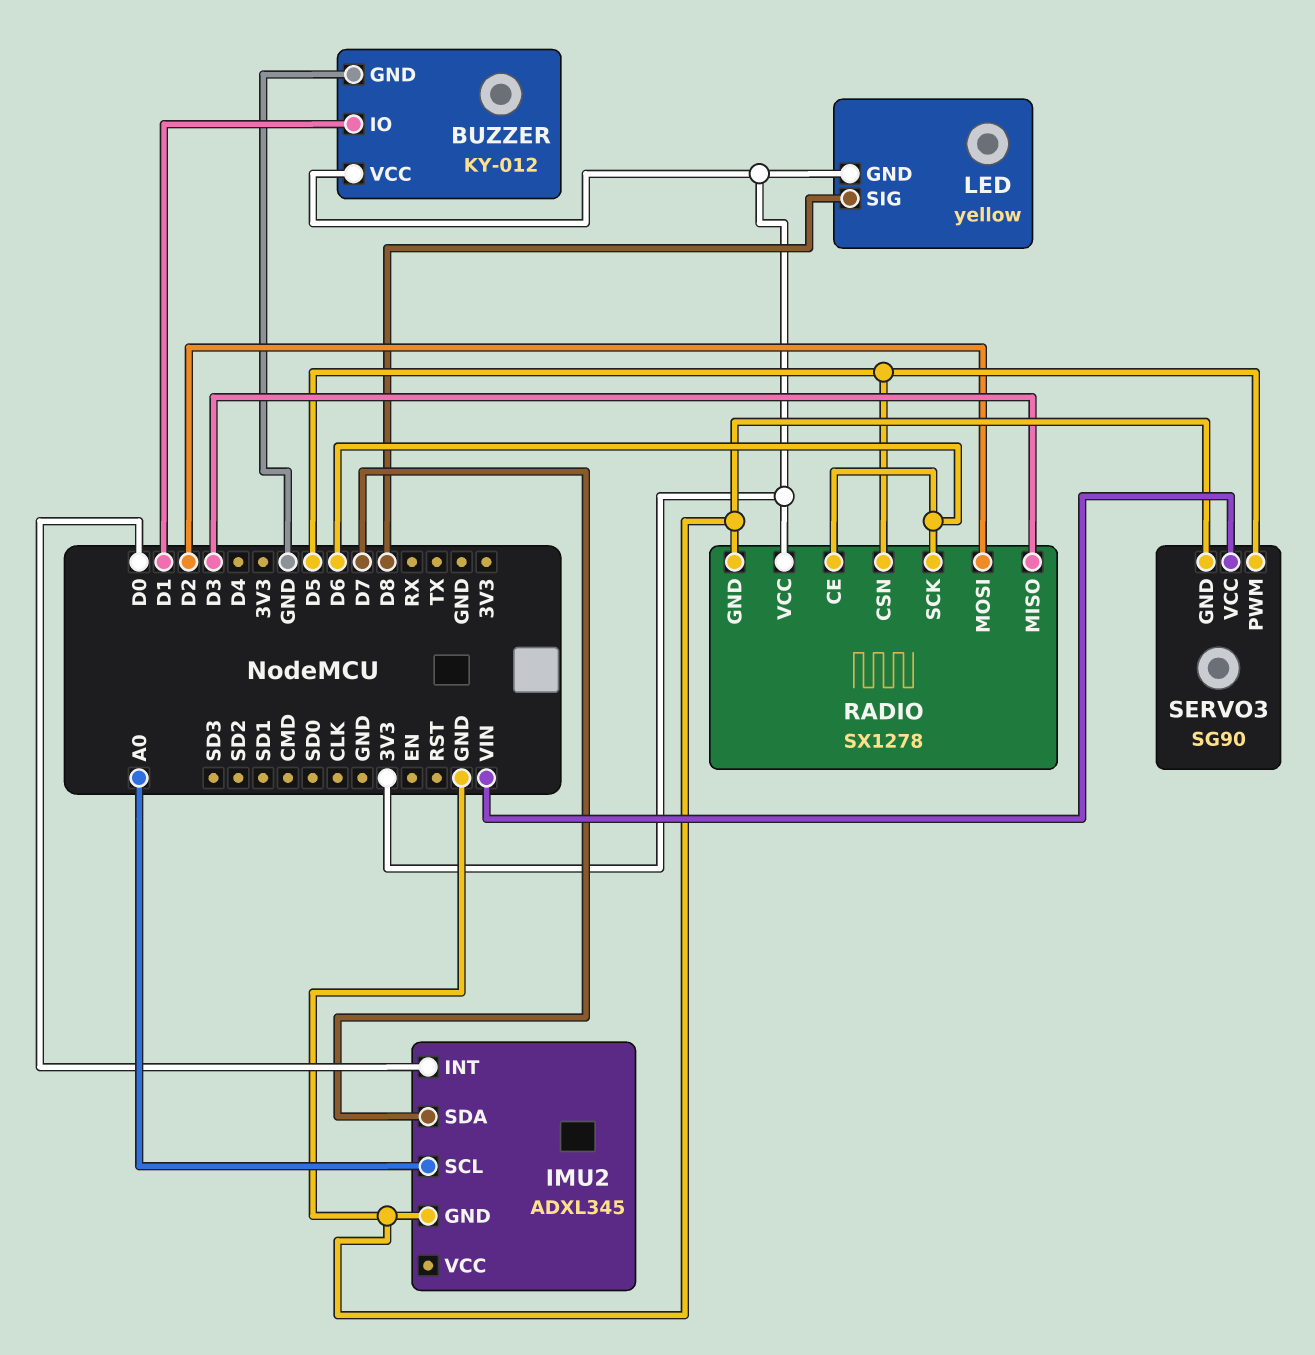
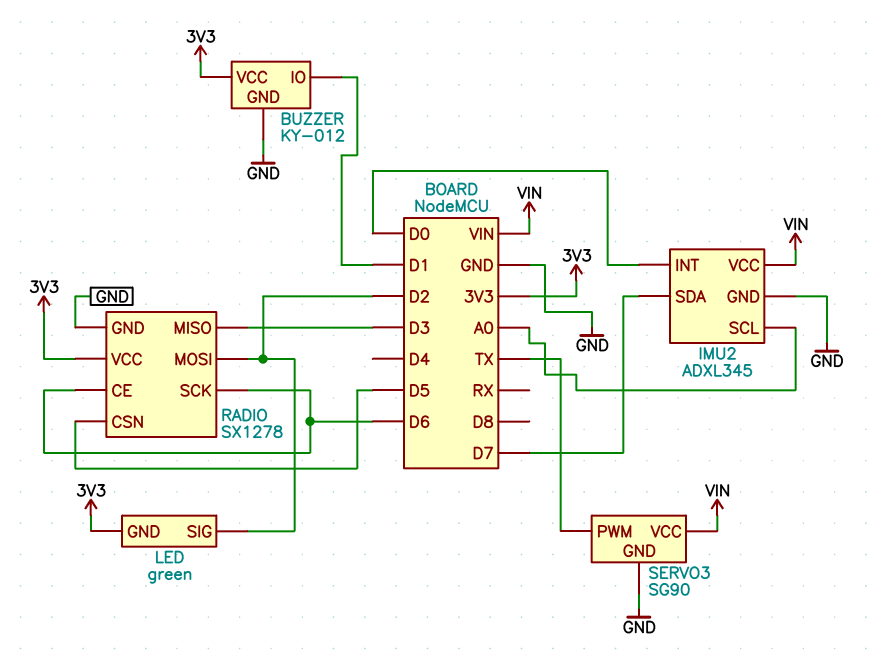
IMU2 pin VCC: none -> VIN
LED: yellow -> green
LED pin SIG: D8 -> D2
SERVO3 pin PWM: D5 -> TX

